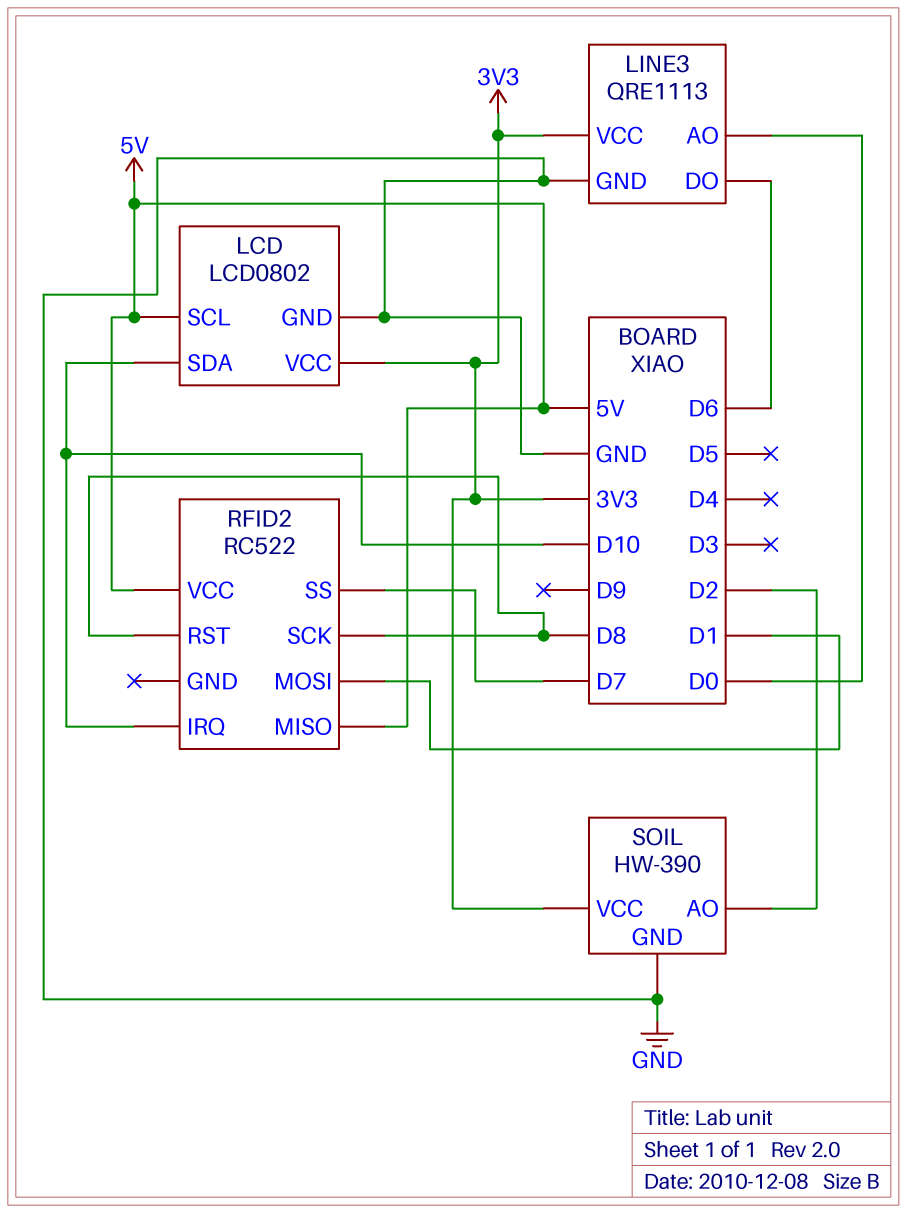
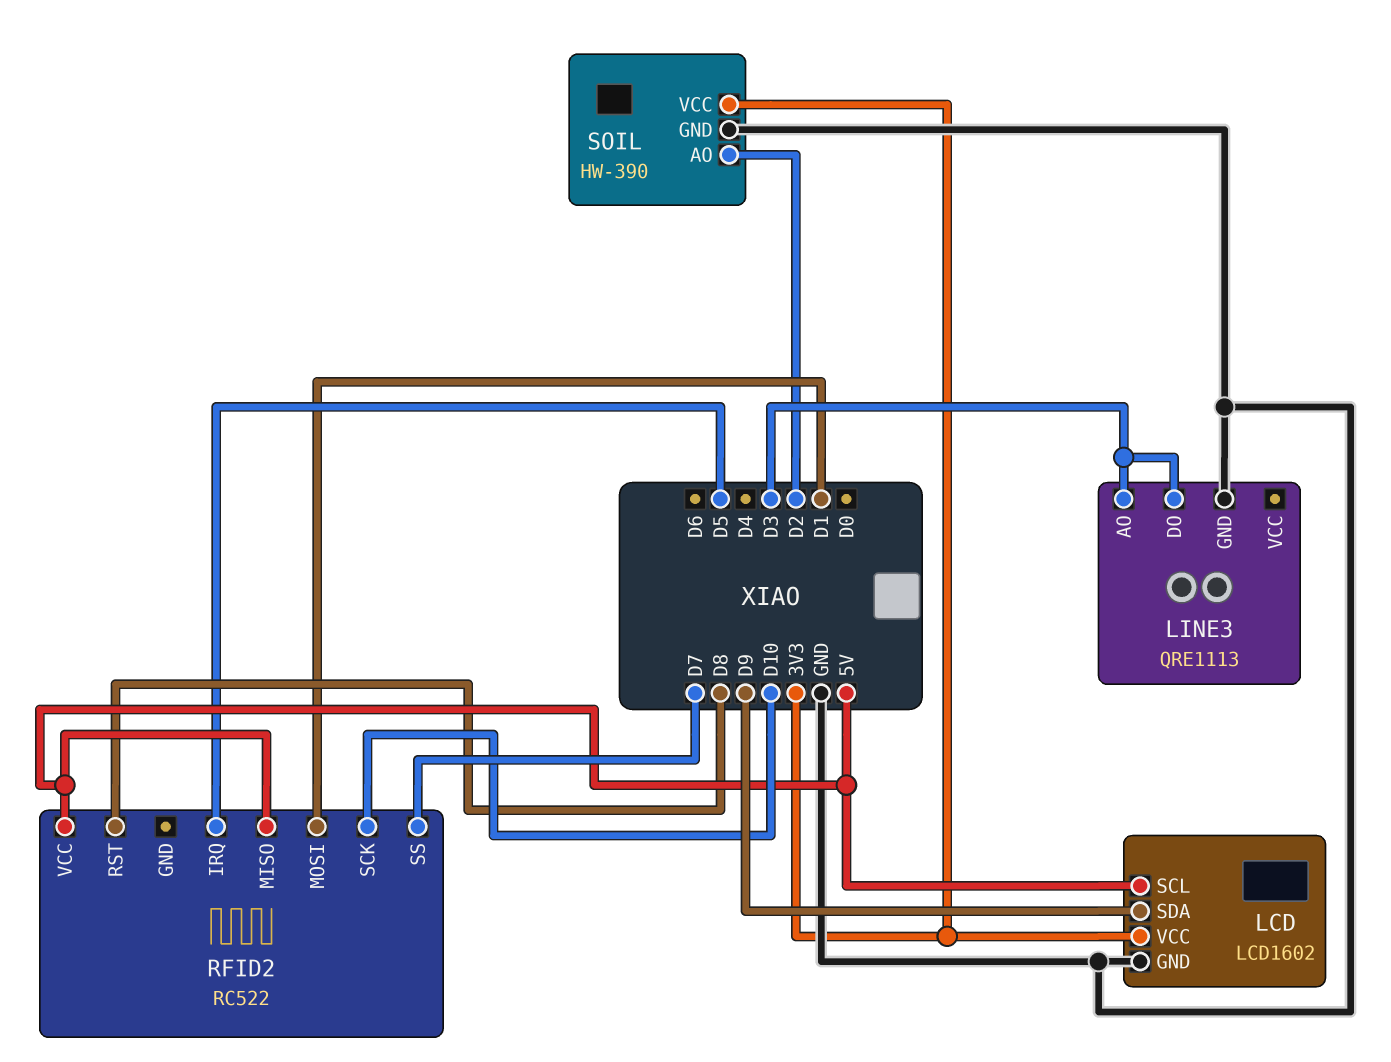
LCD: LCD0802 -> LCD1602
LCD pin SDA: D10 -> D9
LINE3 pin AO: D0 -> D3
LINE3 pin DO: D6 -> D3
LINE3 pin VCC: 3V3 -> none
RFID2 pin IRQ: D10 -> D5
RFID2 pin SCK: D8 -> D10

